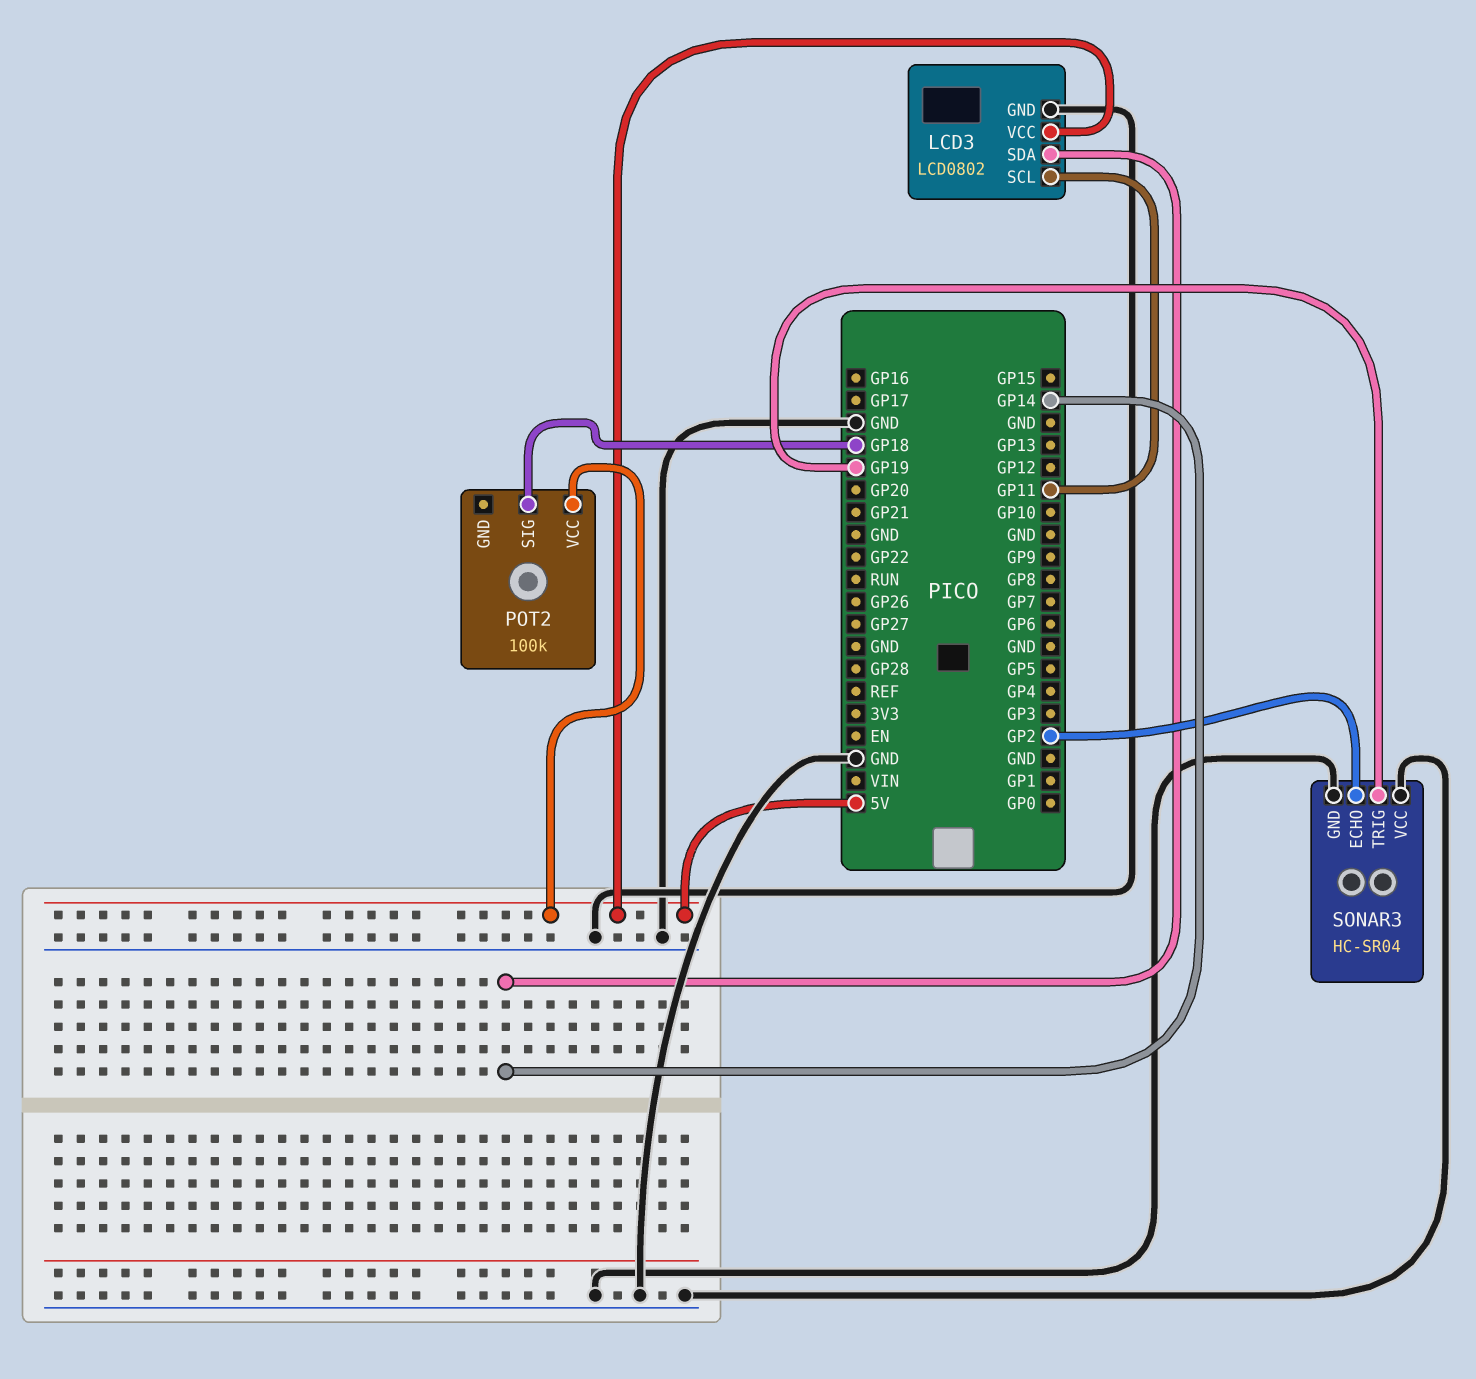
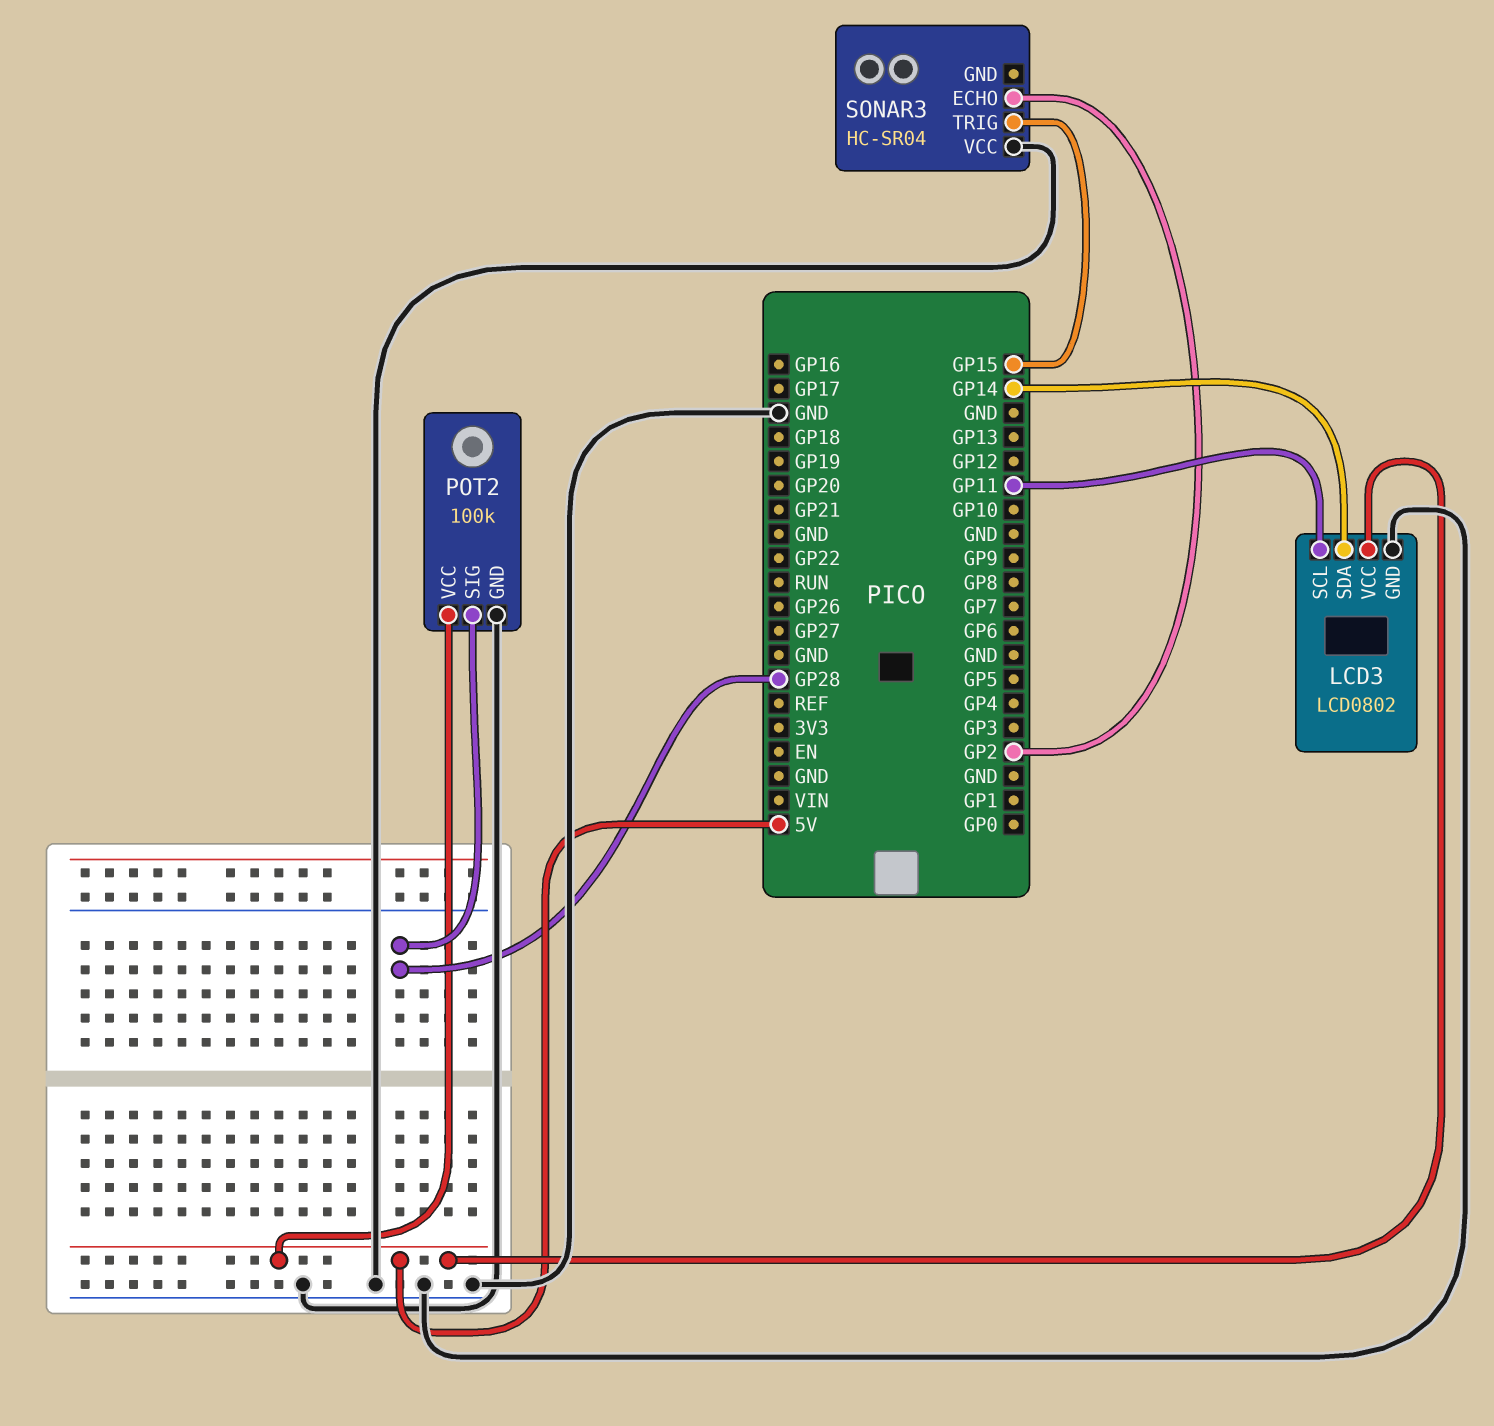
POT2 pin GND: none -> GND
POT2 pin SIG: GP18 -> GP28
SONAR3 pin GND: GND -> none
SONAR3 pin TRIG: GP19 -> GP15

